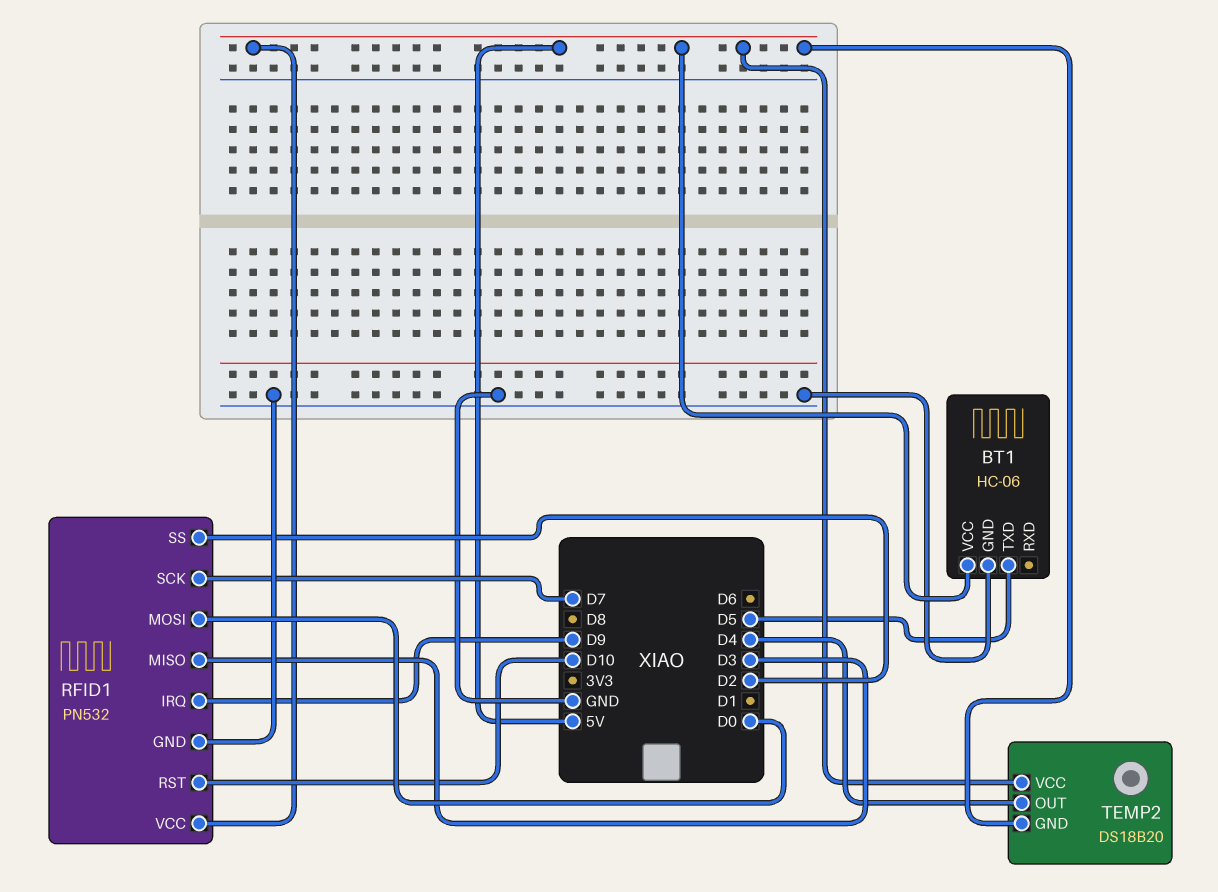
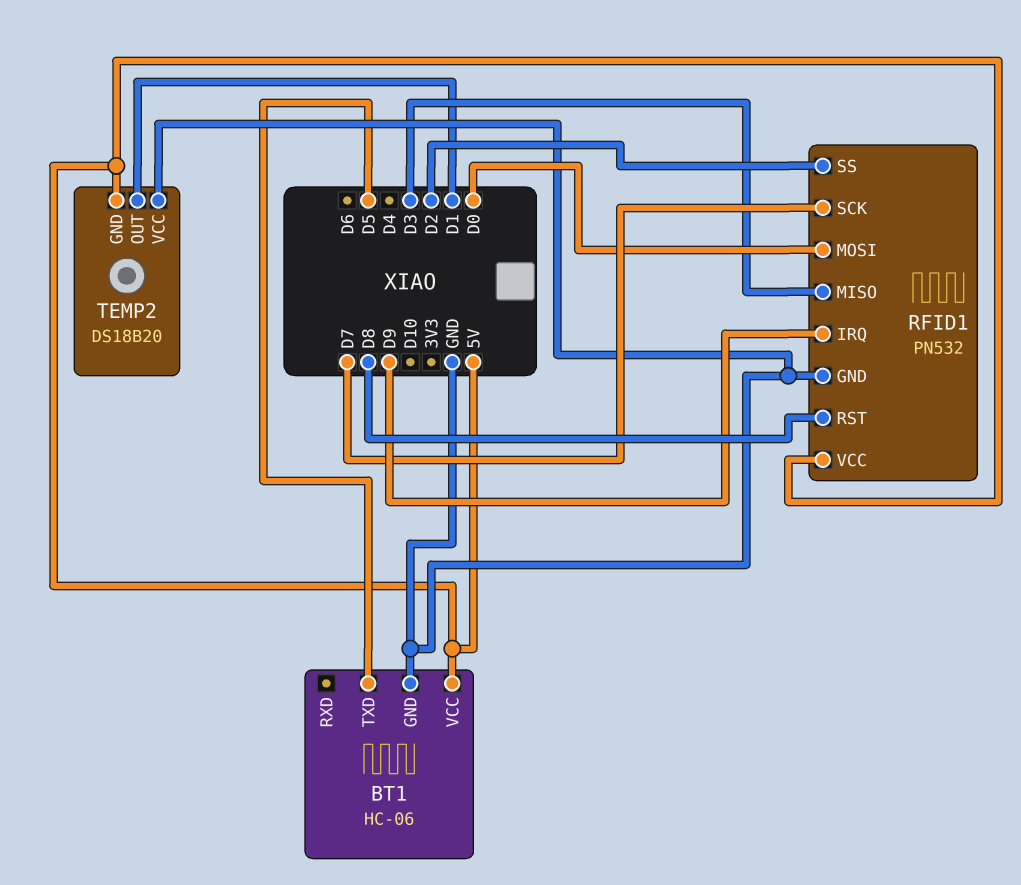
RFID1 pin RST: D10 -> D8
TEMP2 pin OUT: D4 -> D1
TEMP2 pin VCC: 5V -> GND

